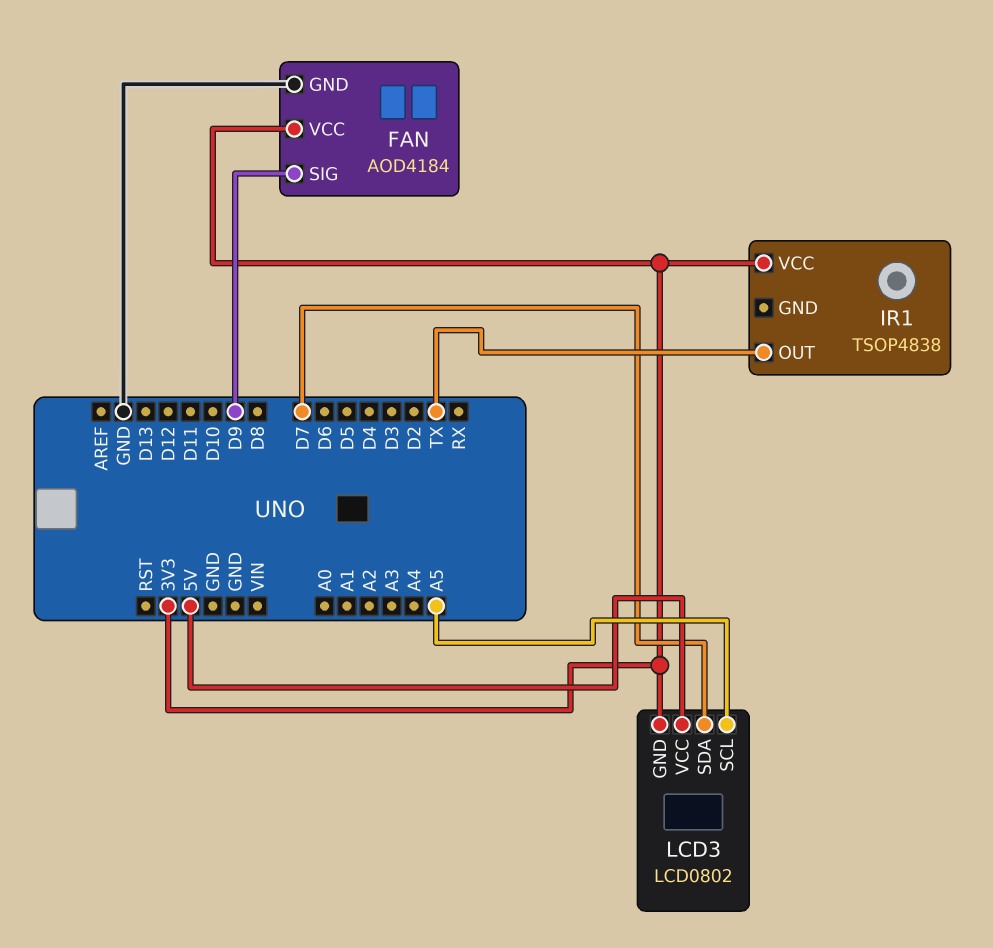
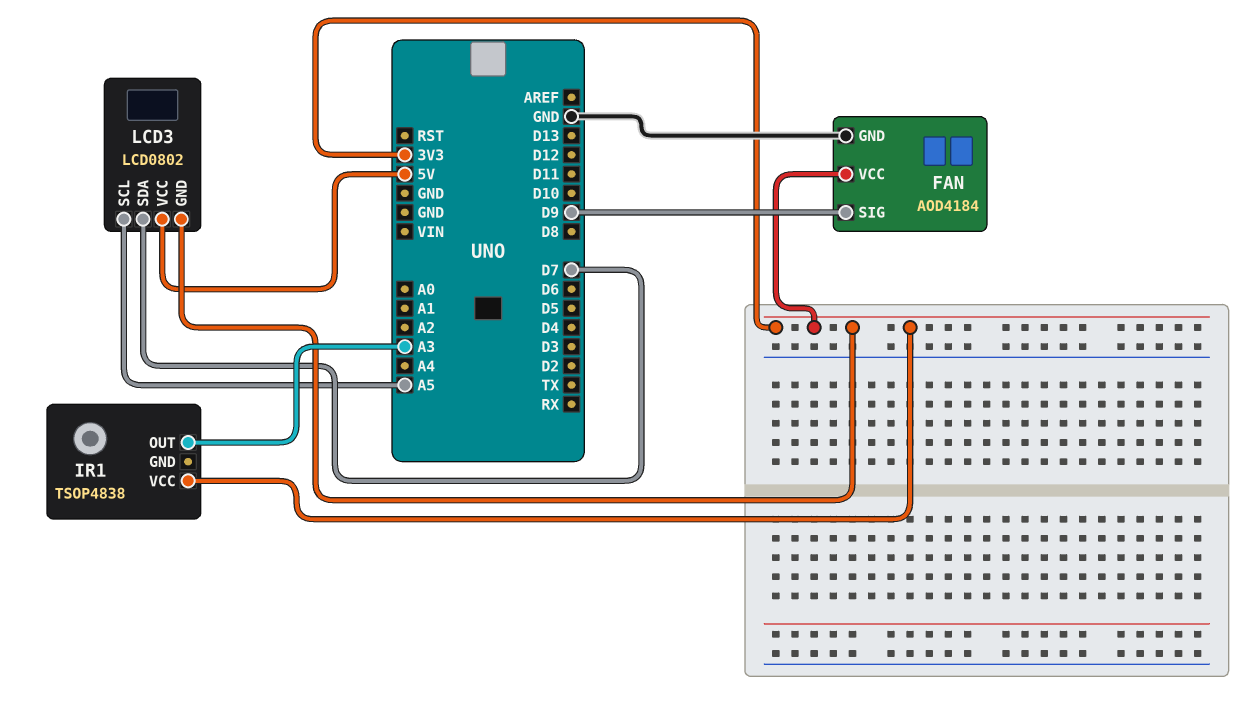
IR1 pin OUT: TX -> A3

